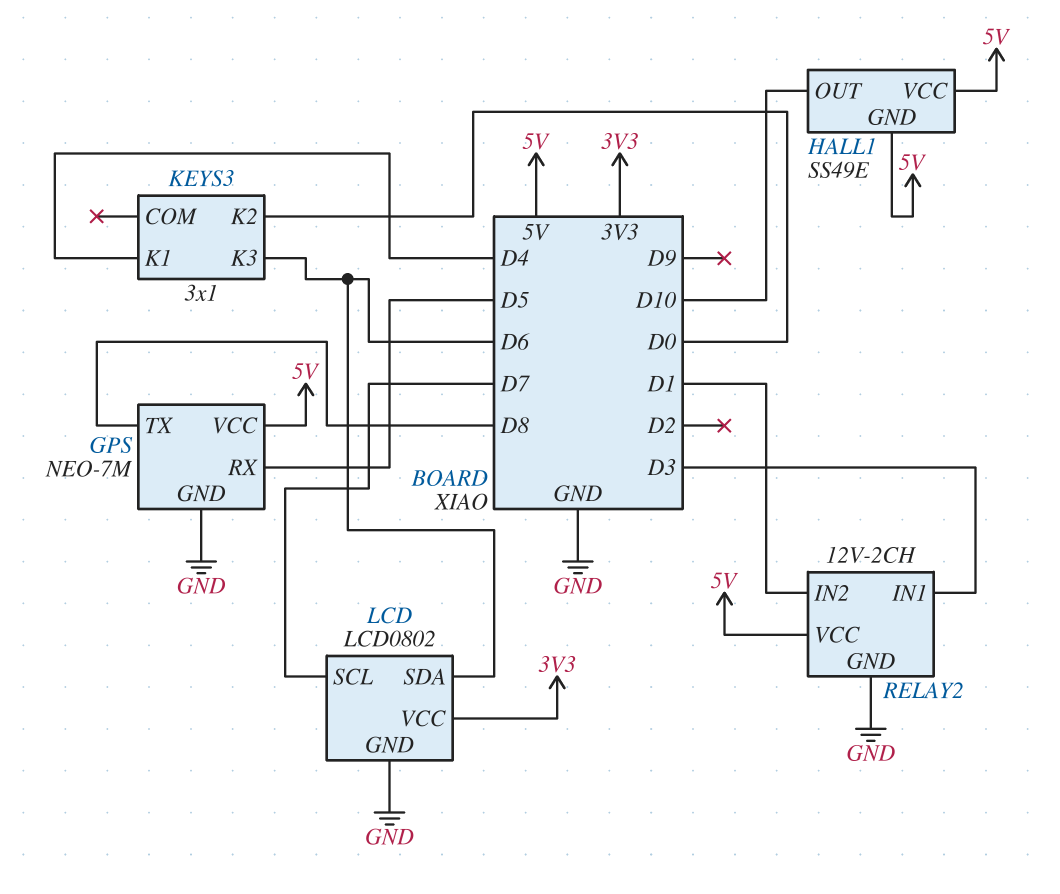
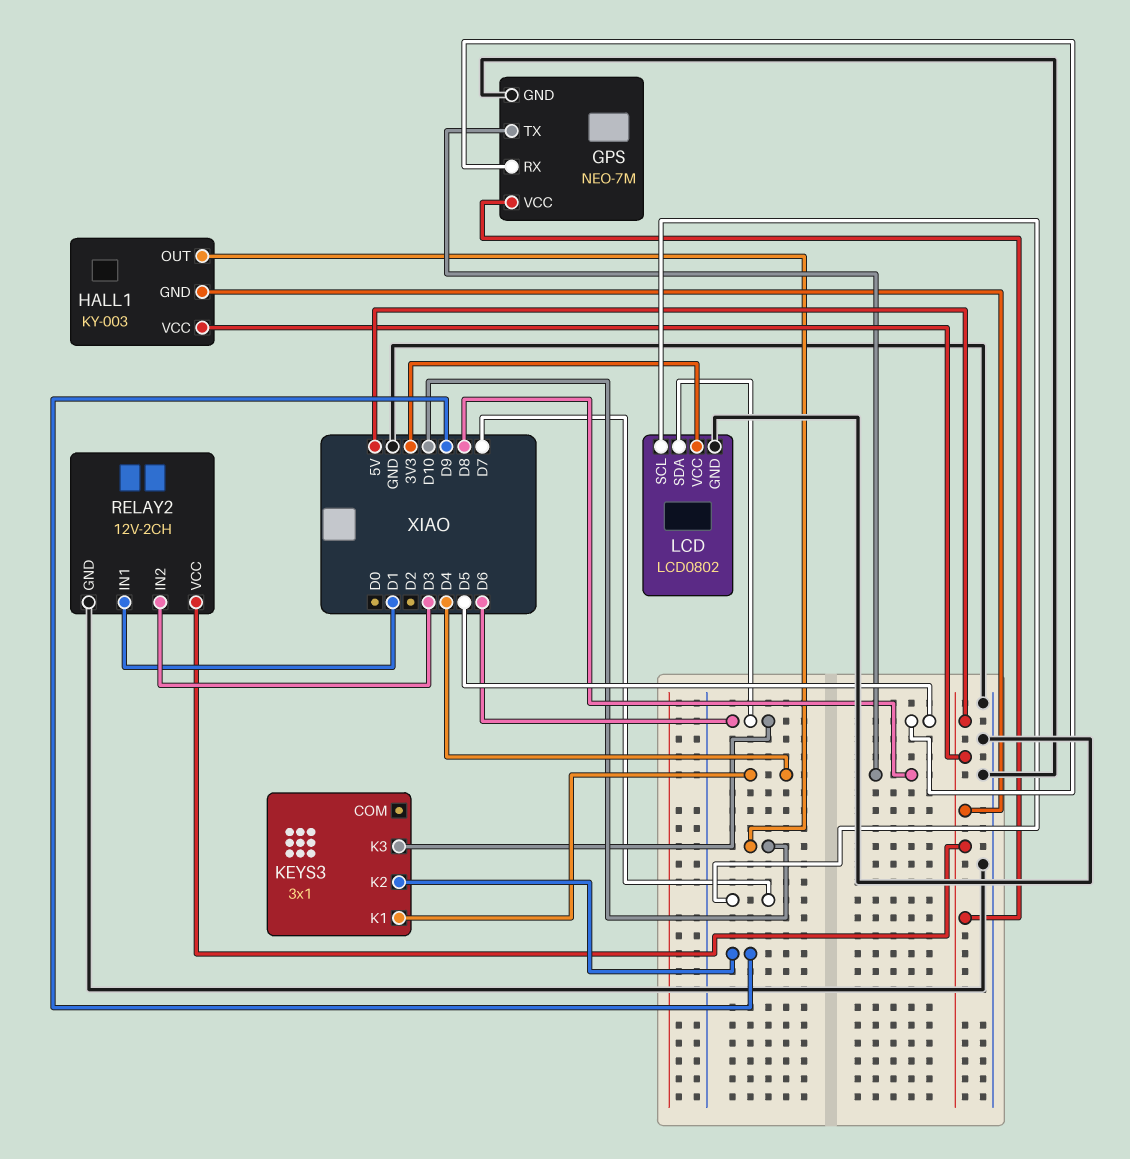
HALL1: SS49E -> KY-003
KEYS3 pin K2: D0 -> D9
RELAY2 pin IN1: D3 -> D1
RELAY2 pin IN2: D1 -> D3

